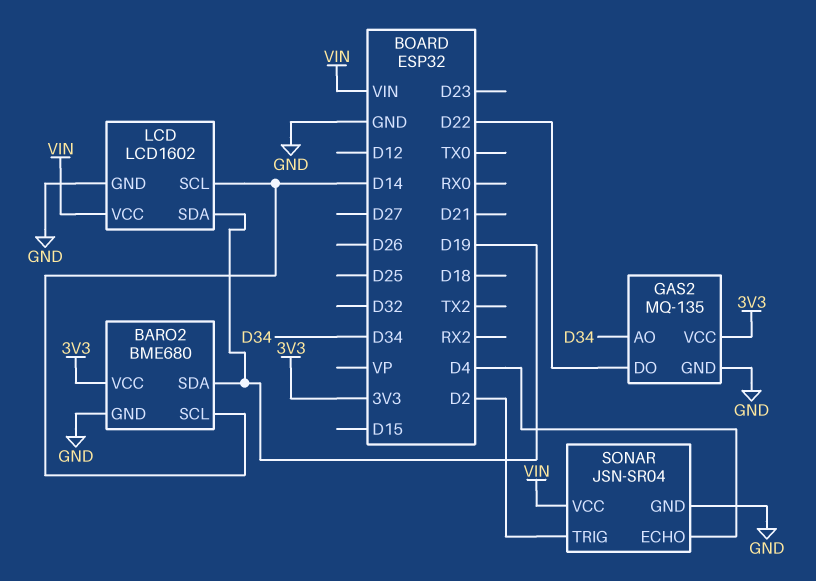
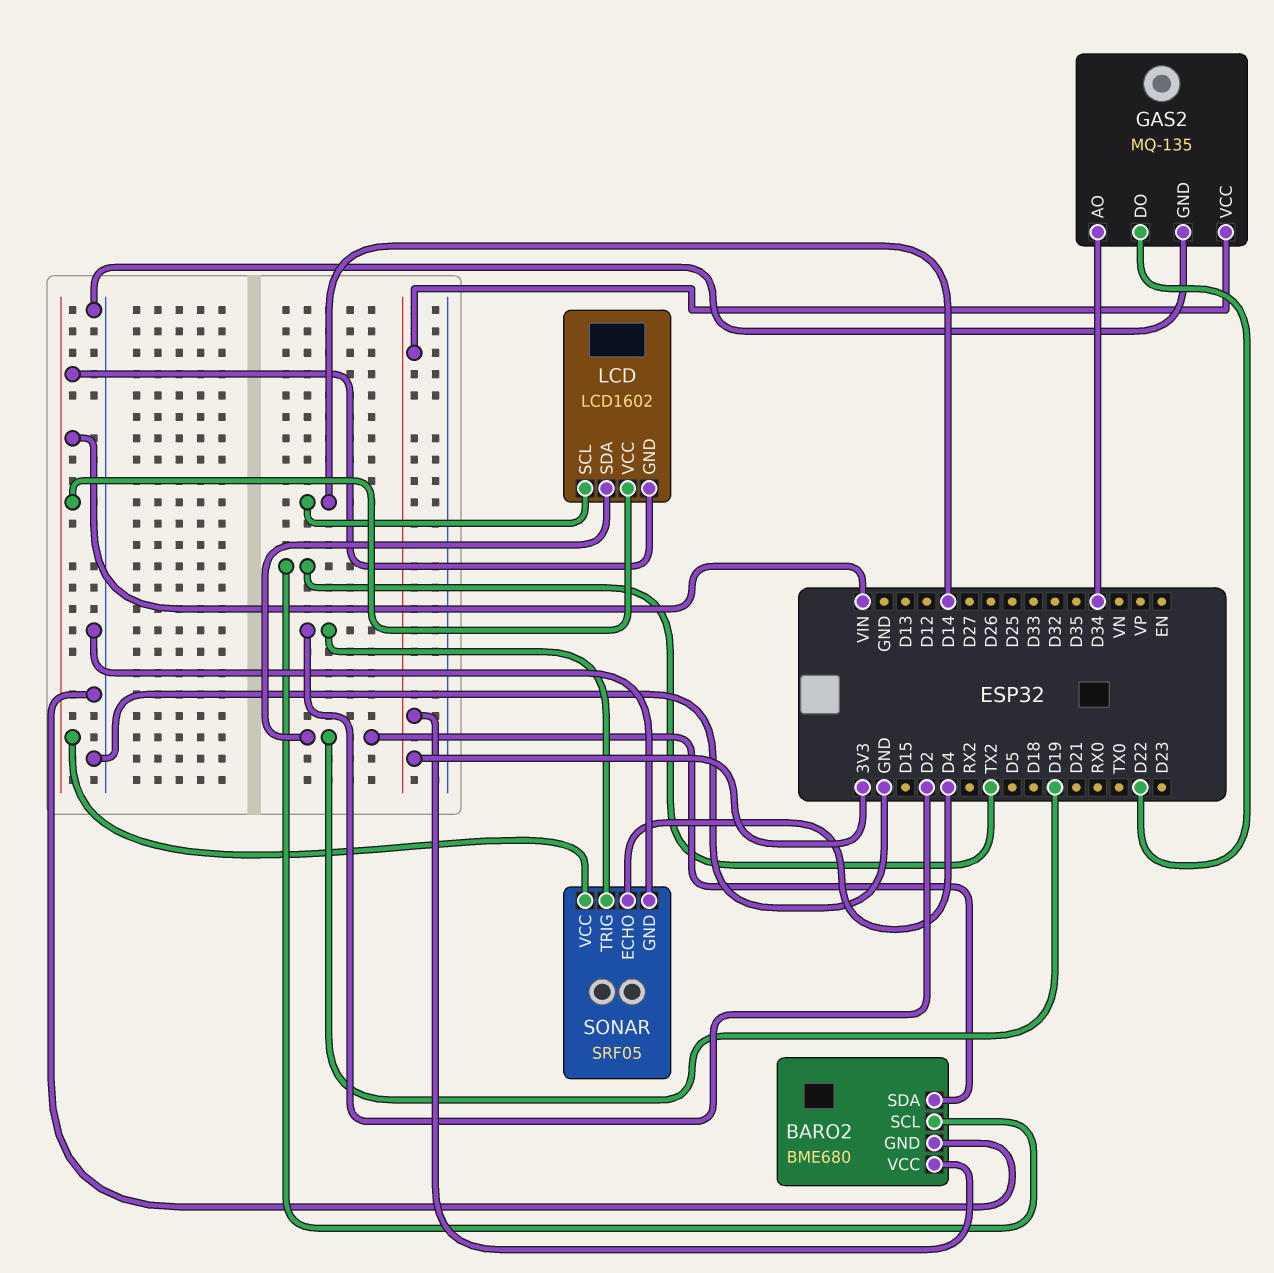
BARO2 pin SCL: D14 -> TX2
LCD pin GND: GND -> VIN
SONAR: JSN-SR04 -> SRF05

